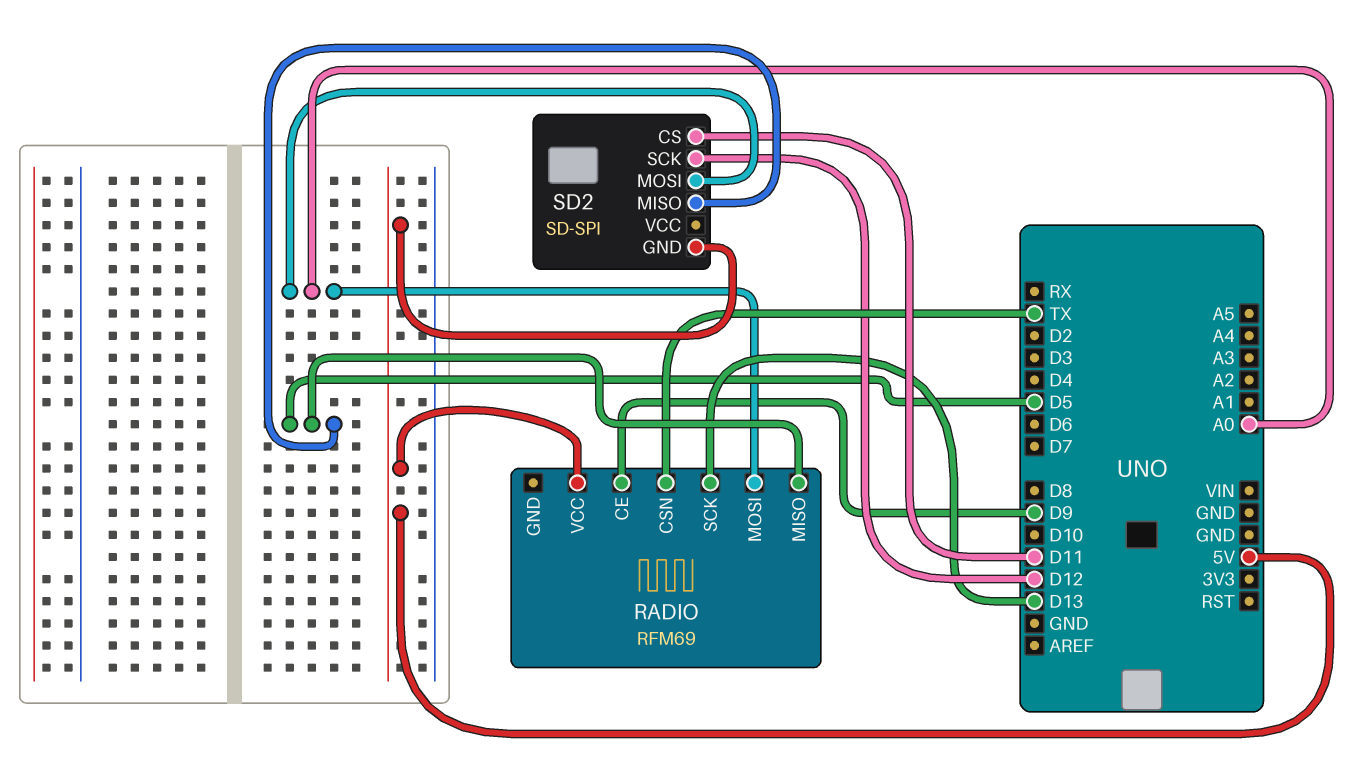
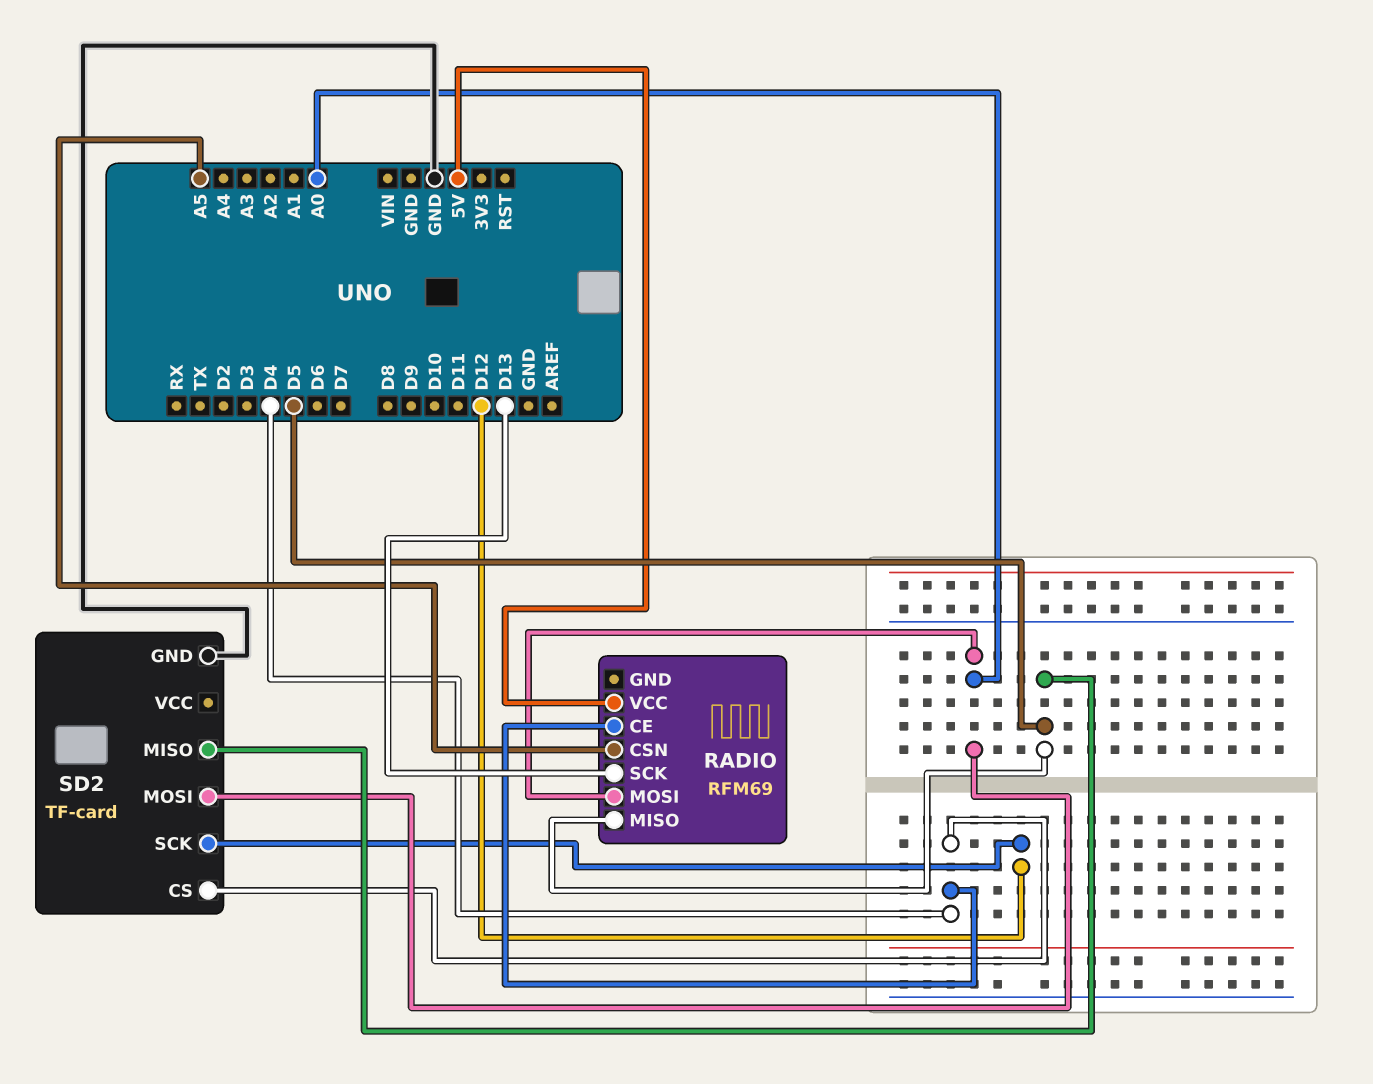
RADIO pin CE: D9 -> D4
RADIO pin CSN: TX -> A5
SD2: SD-SPI -> TF-card
SD2 pin CS: D11 -> D4
SD2 pin GND: 5V -> GND

